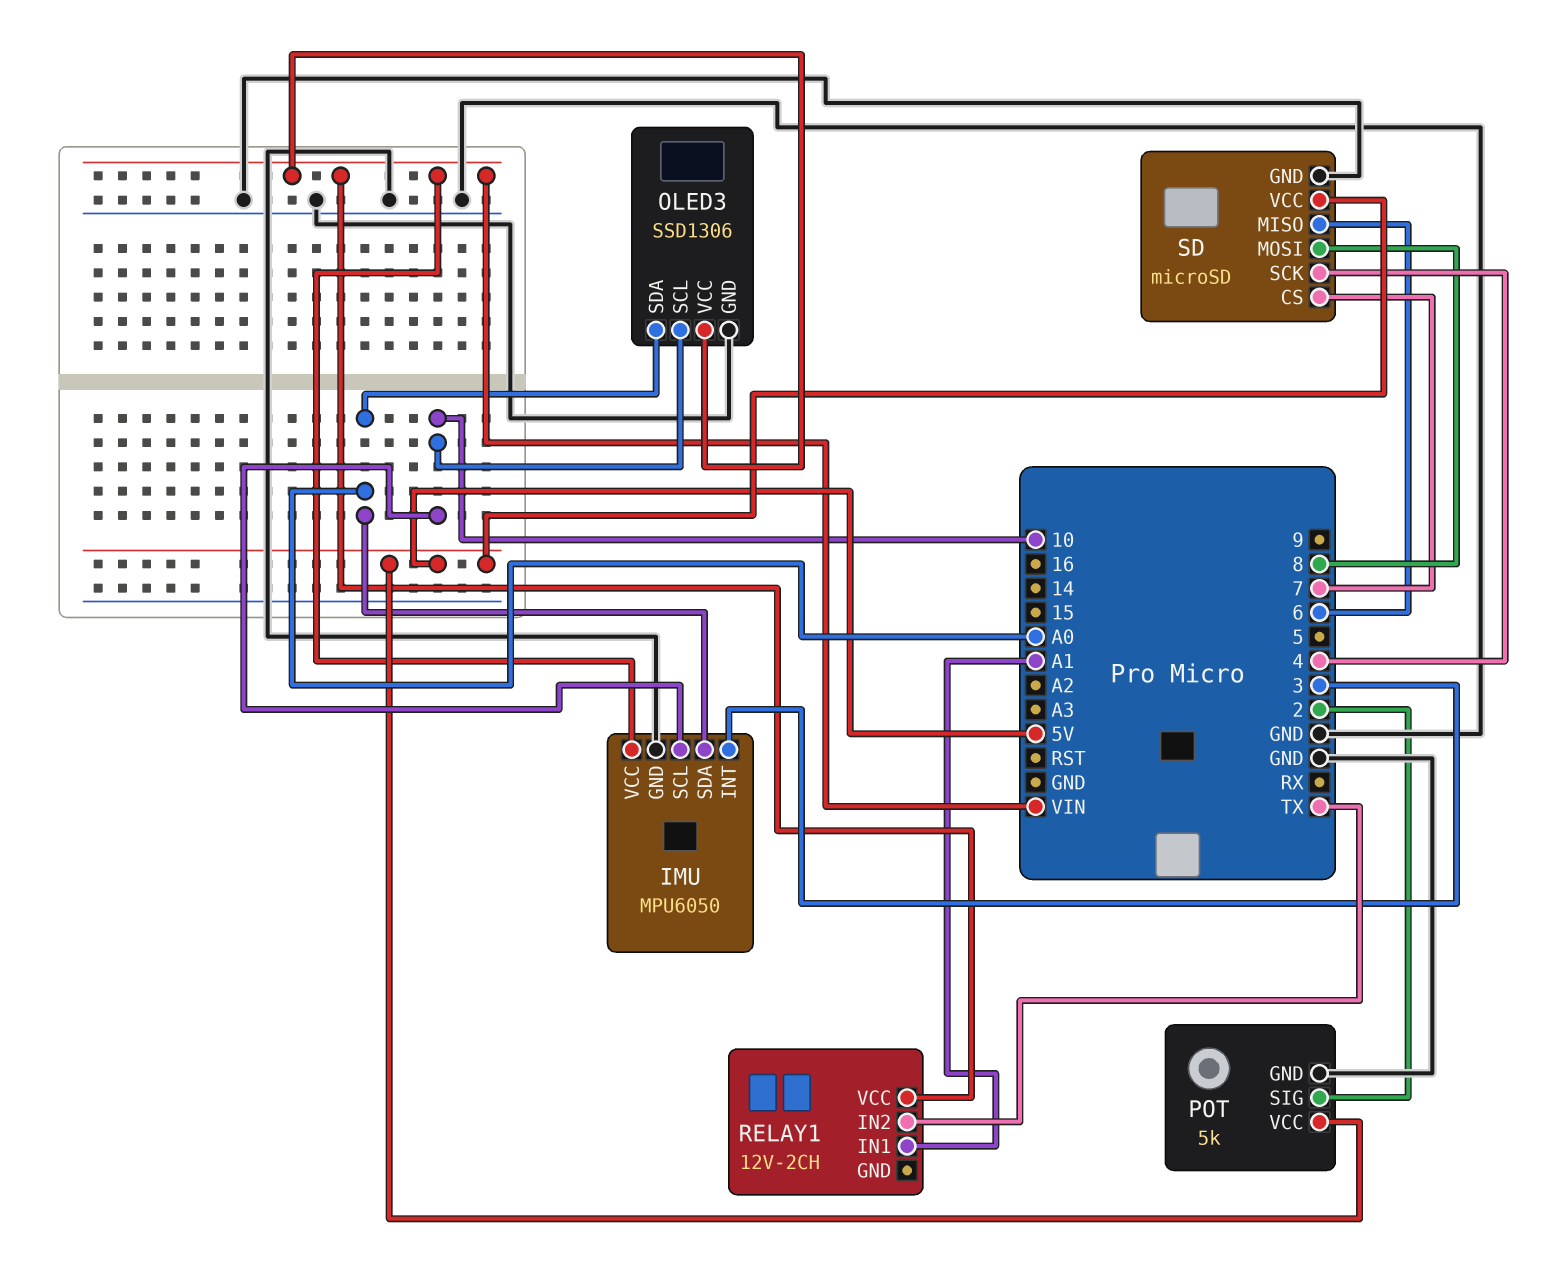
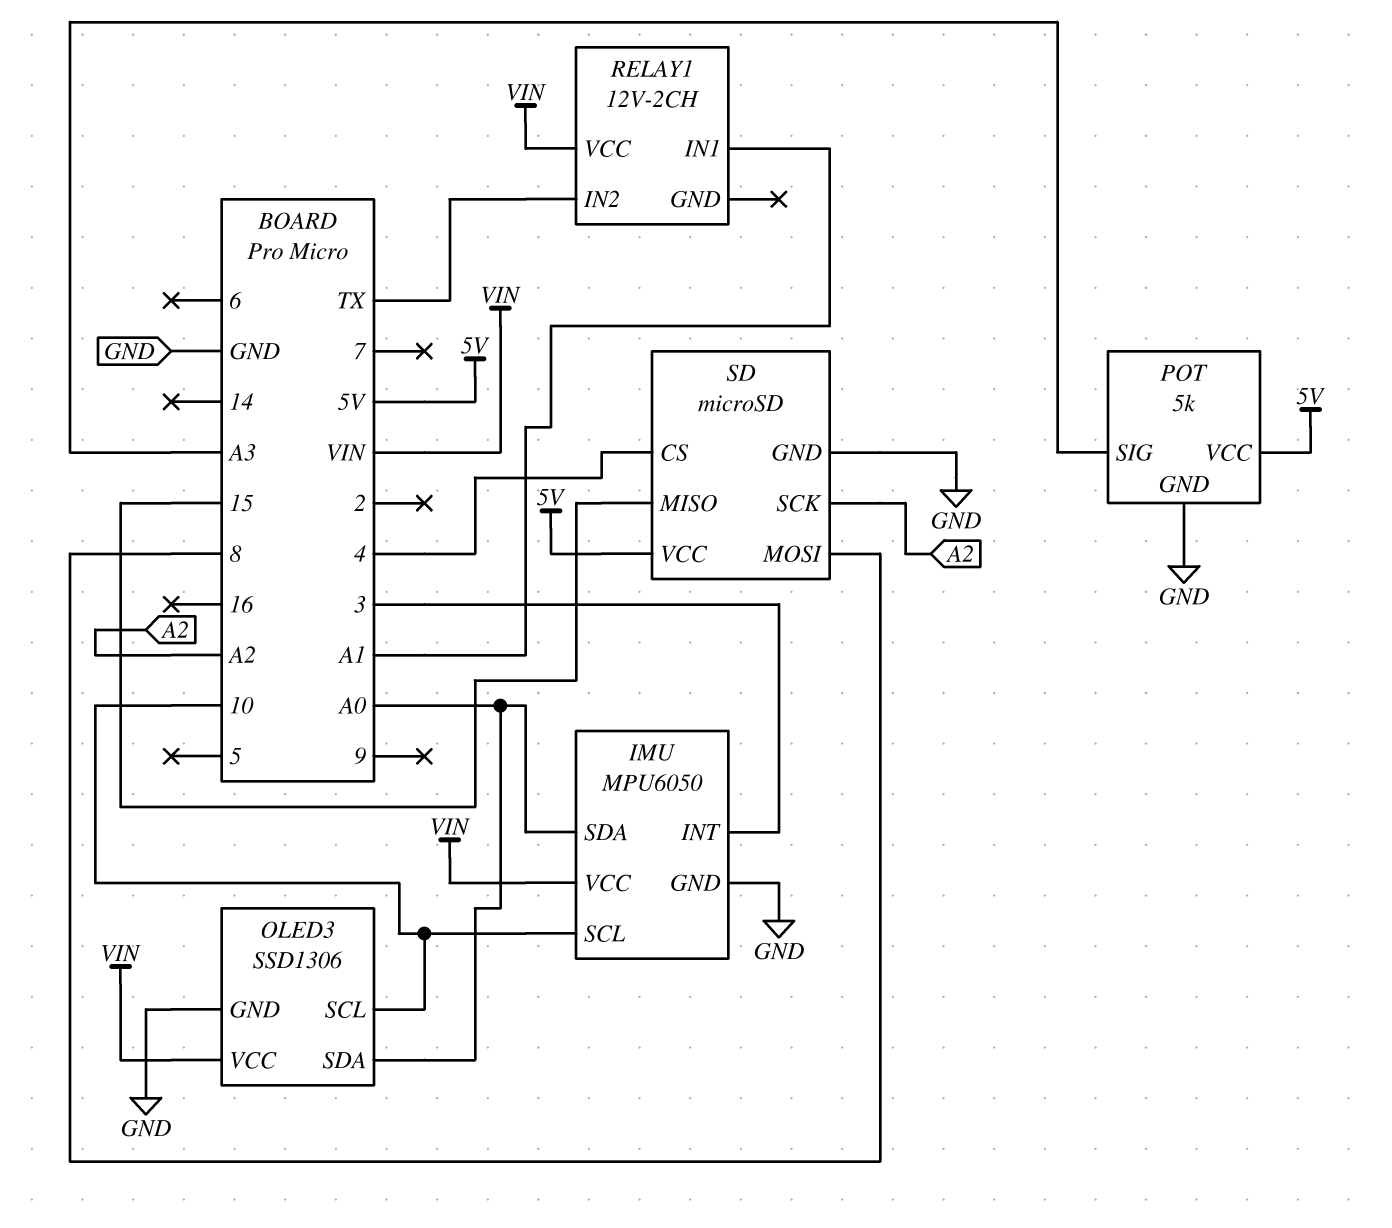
POT pin SIG: 2 -> A3
SD pin CS: 7 -> 4
SD pin MISO: 6 -> 15
SD pin SCK: 4 -> A2

